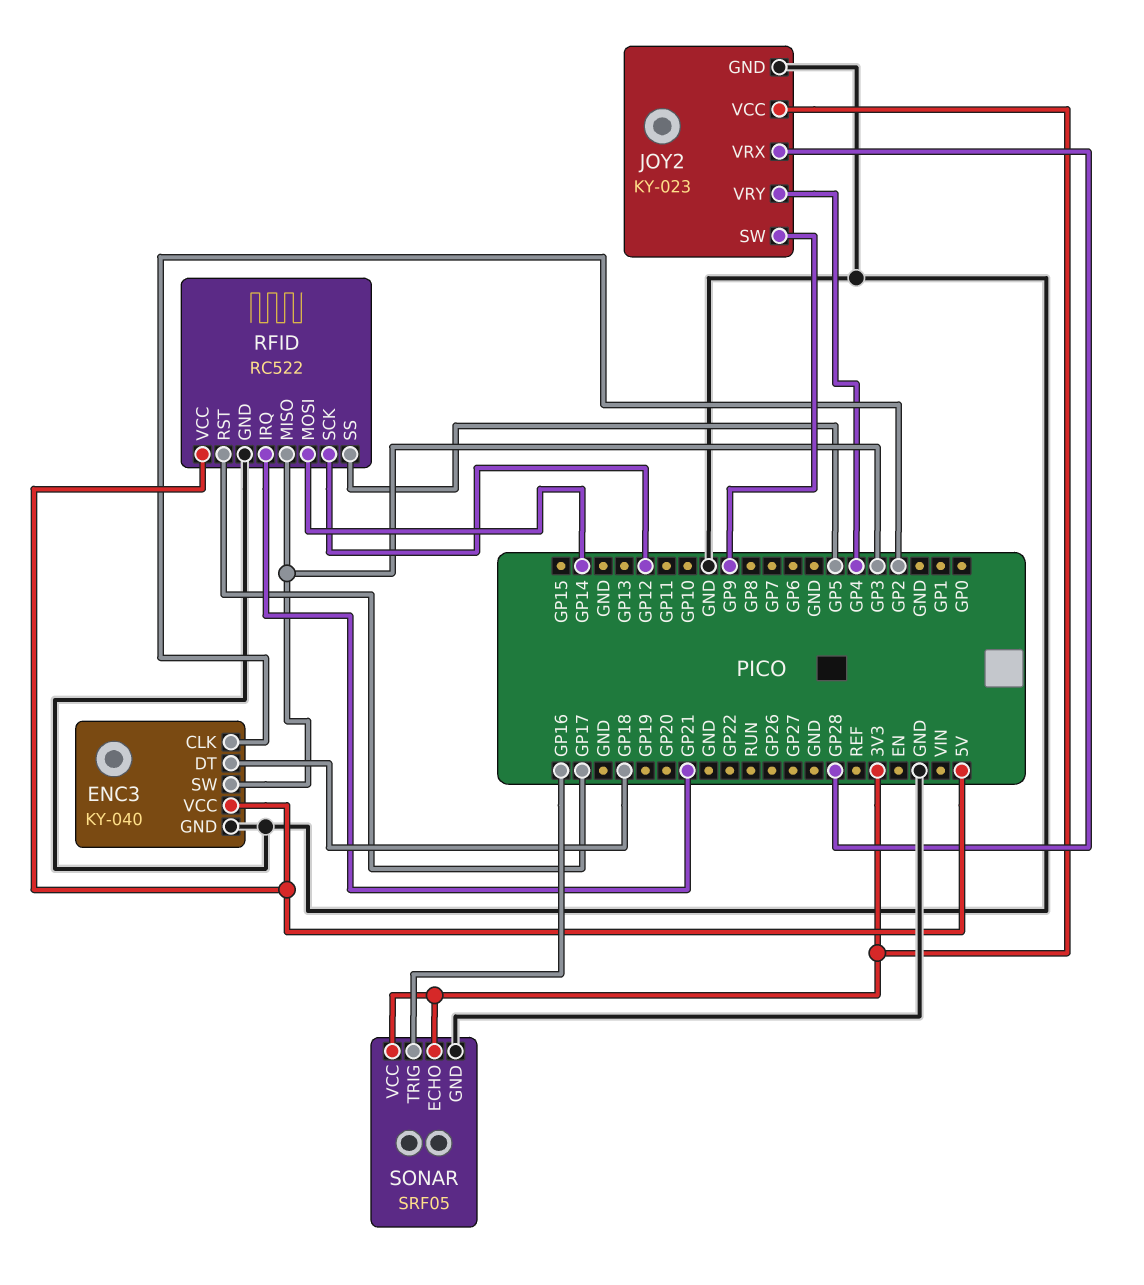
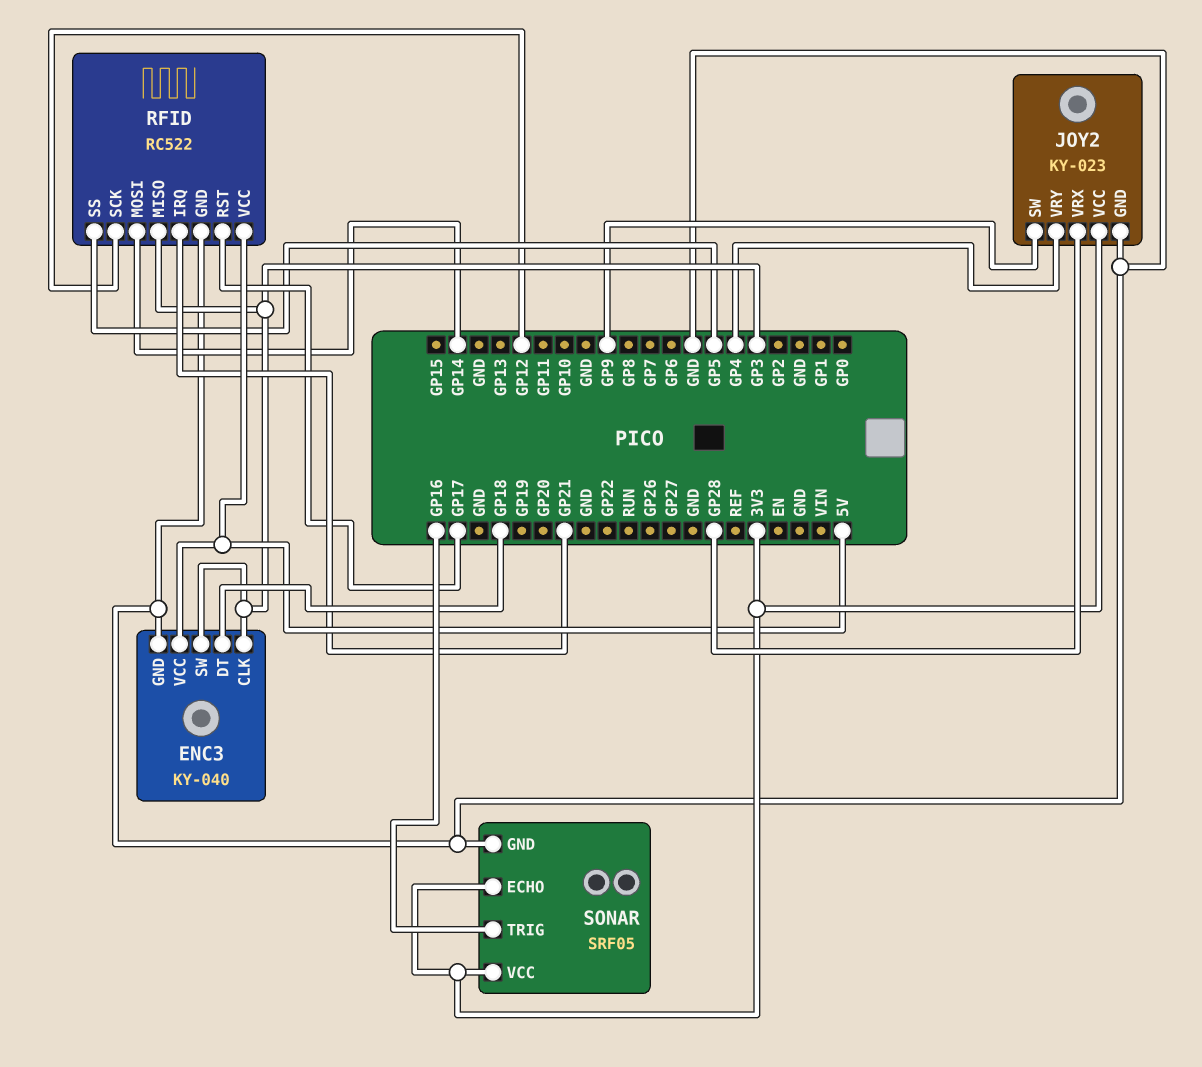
ENC3 pin CLK: GP2 -> GP3

